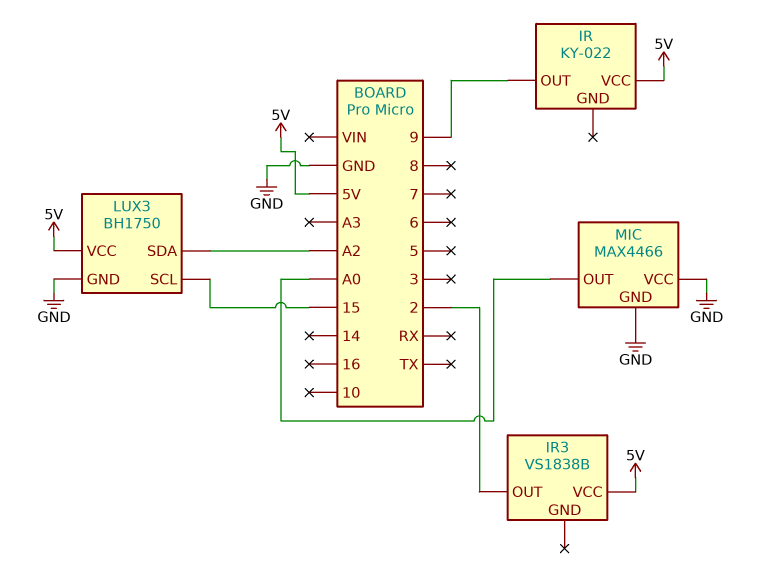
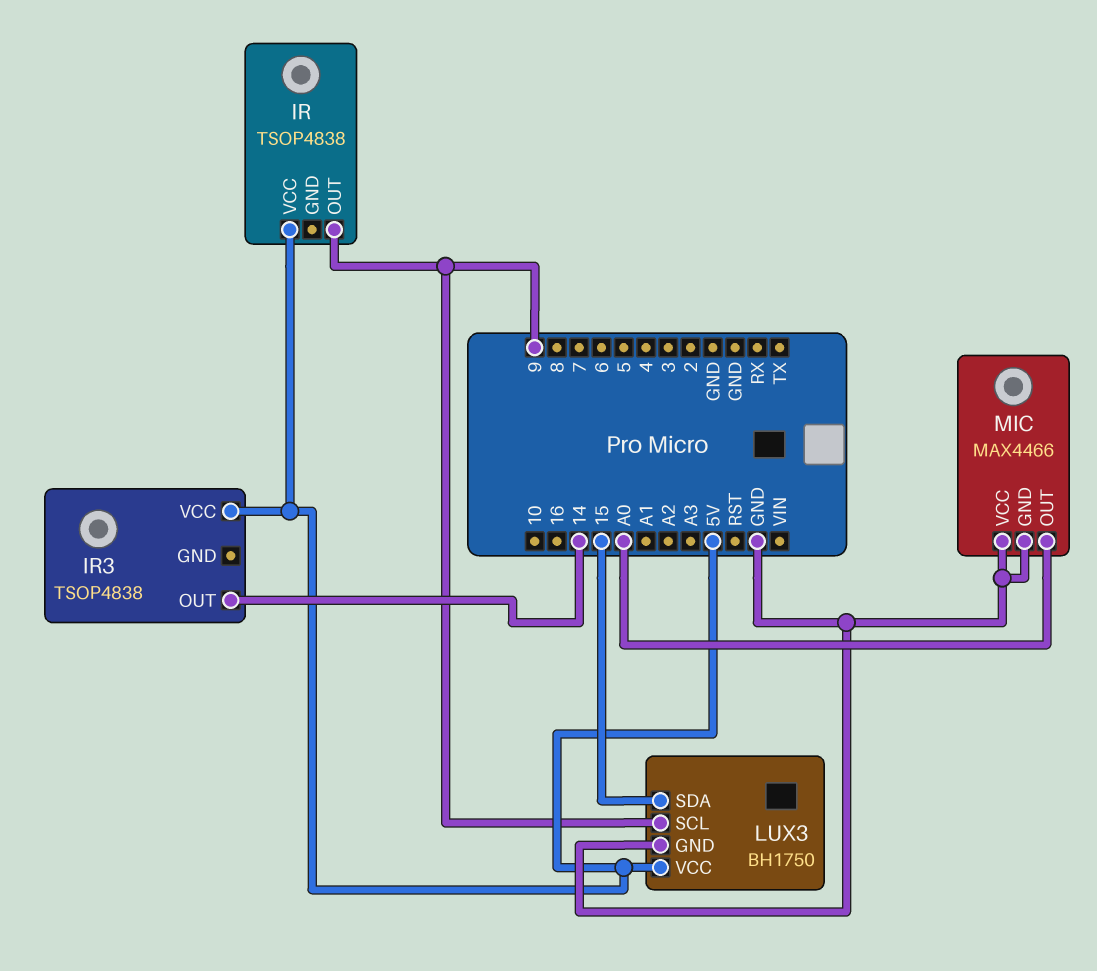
IR: KY-022 -> TSOP4838
IR3: VS1838B -> TSOP4838
IR3 pin OUT: 2 -> 14
LUX3 pin SCL: 15 -> 9
LUX3 pin SDA: A2 -> 15

